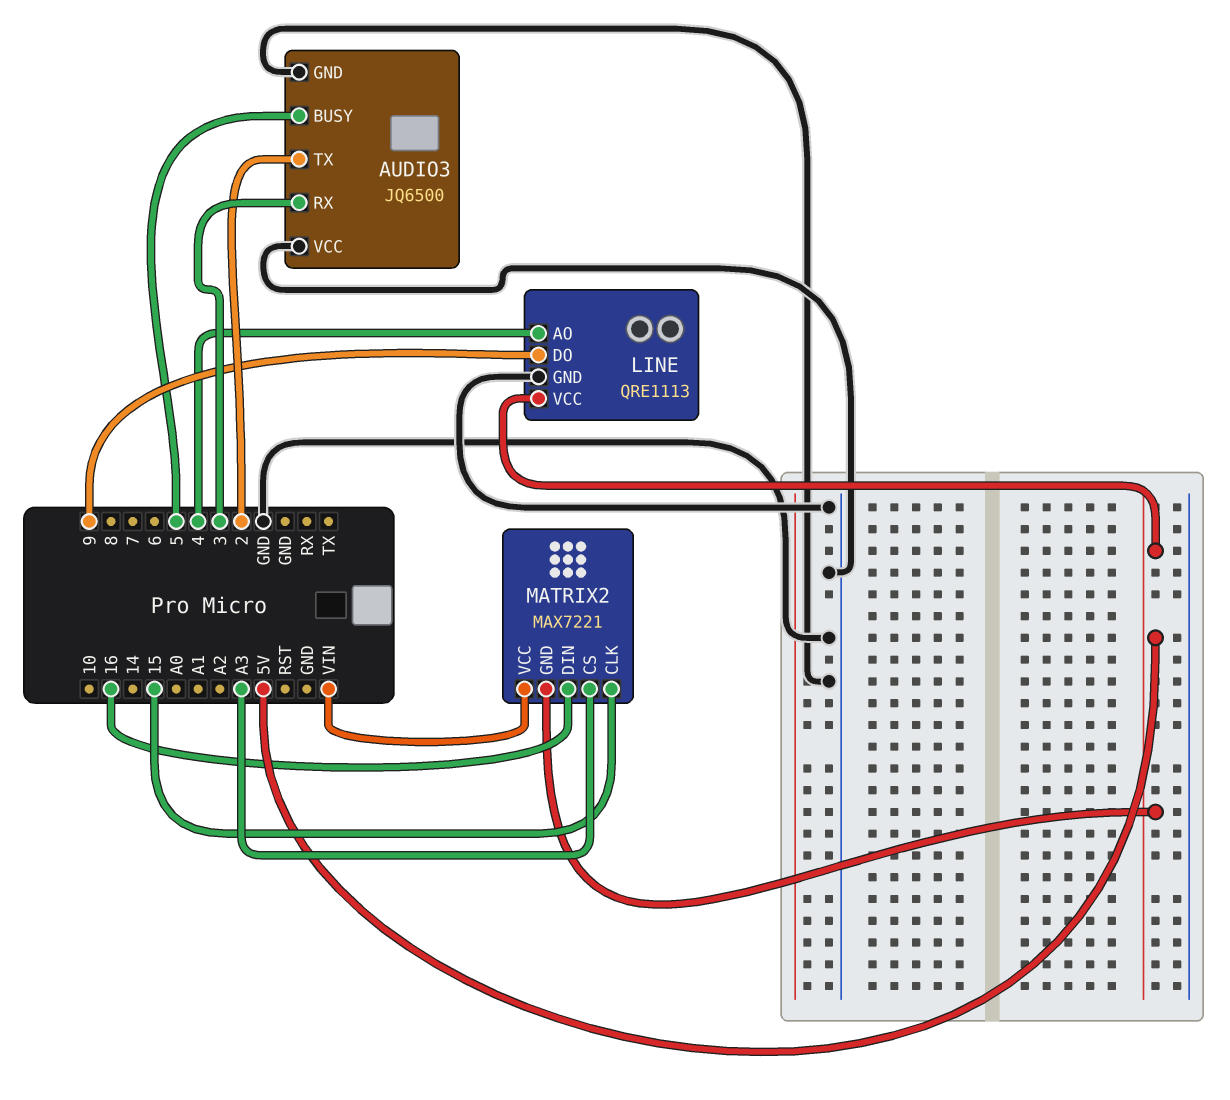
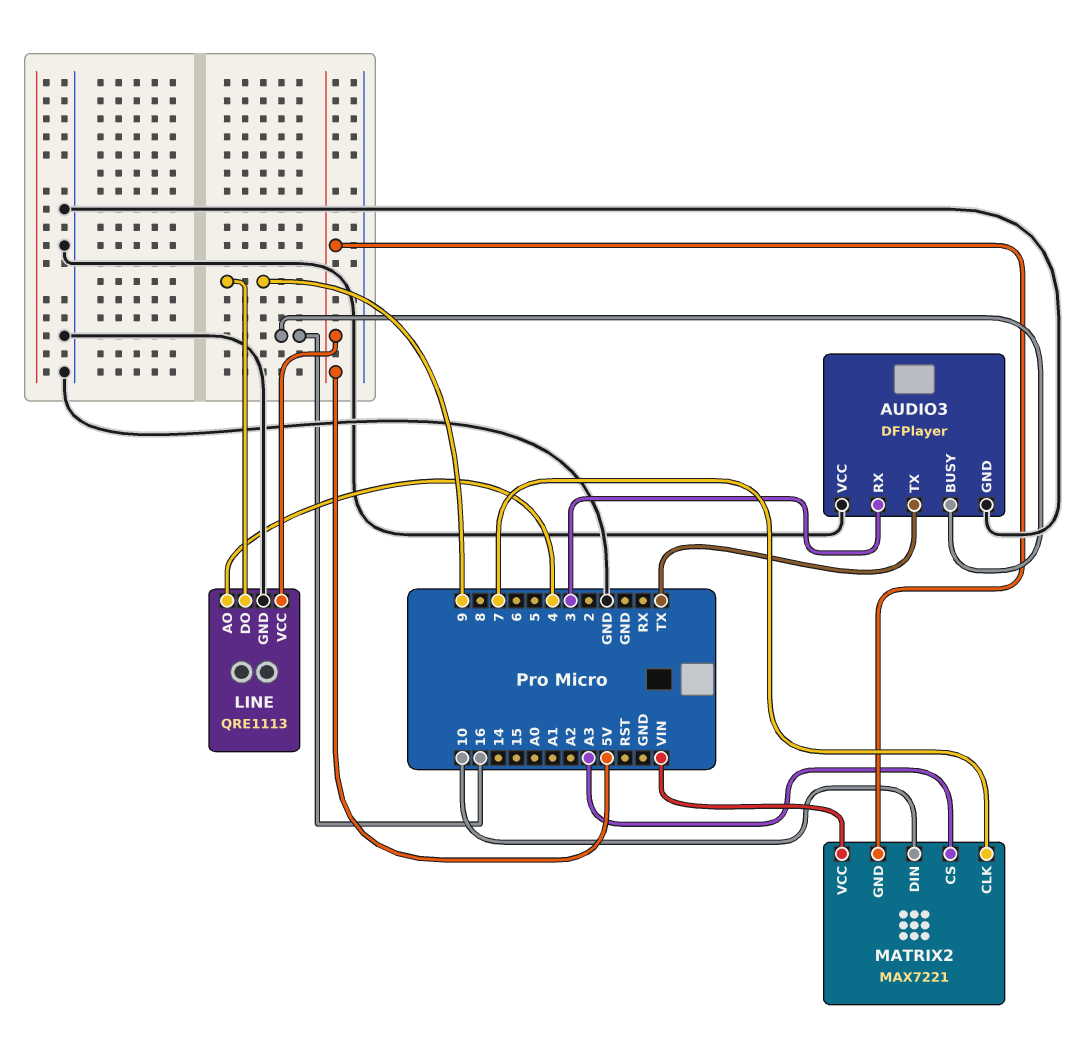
AUDIO3: JQ6500 -> DFPlayer
AUDIO3 pin BUSY: 5 -> 16
AUDIO3 pin TX: 2 -> TX
MATRIX2 pin CLK: 15 -> 7
MATRIX2 pin DIN: 16 -> 10

